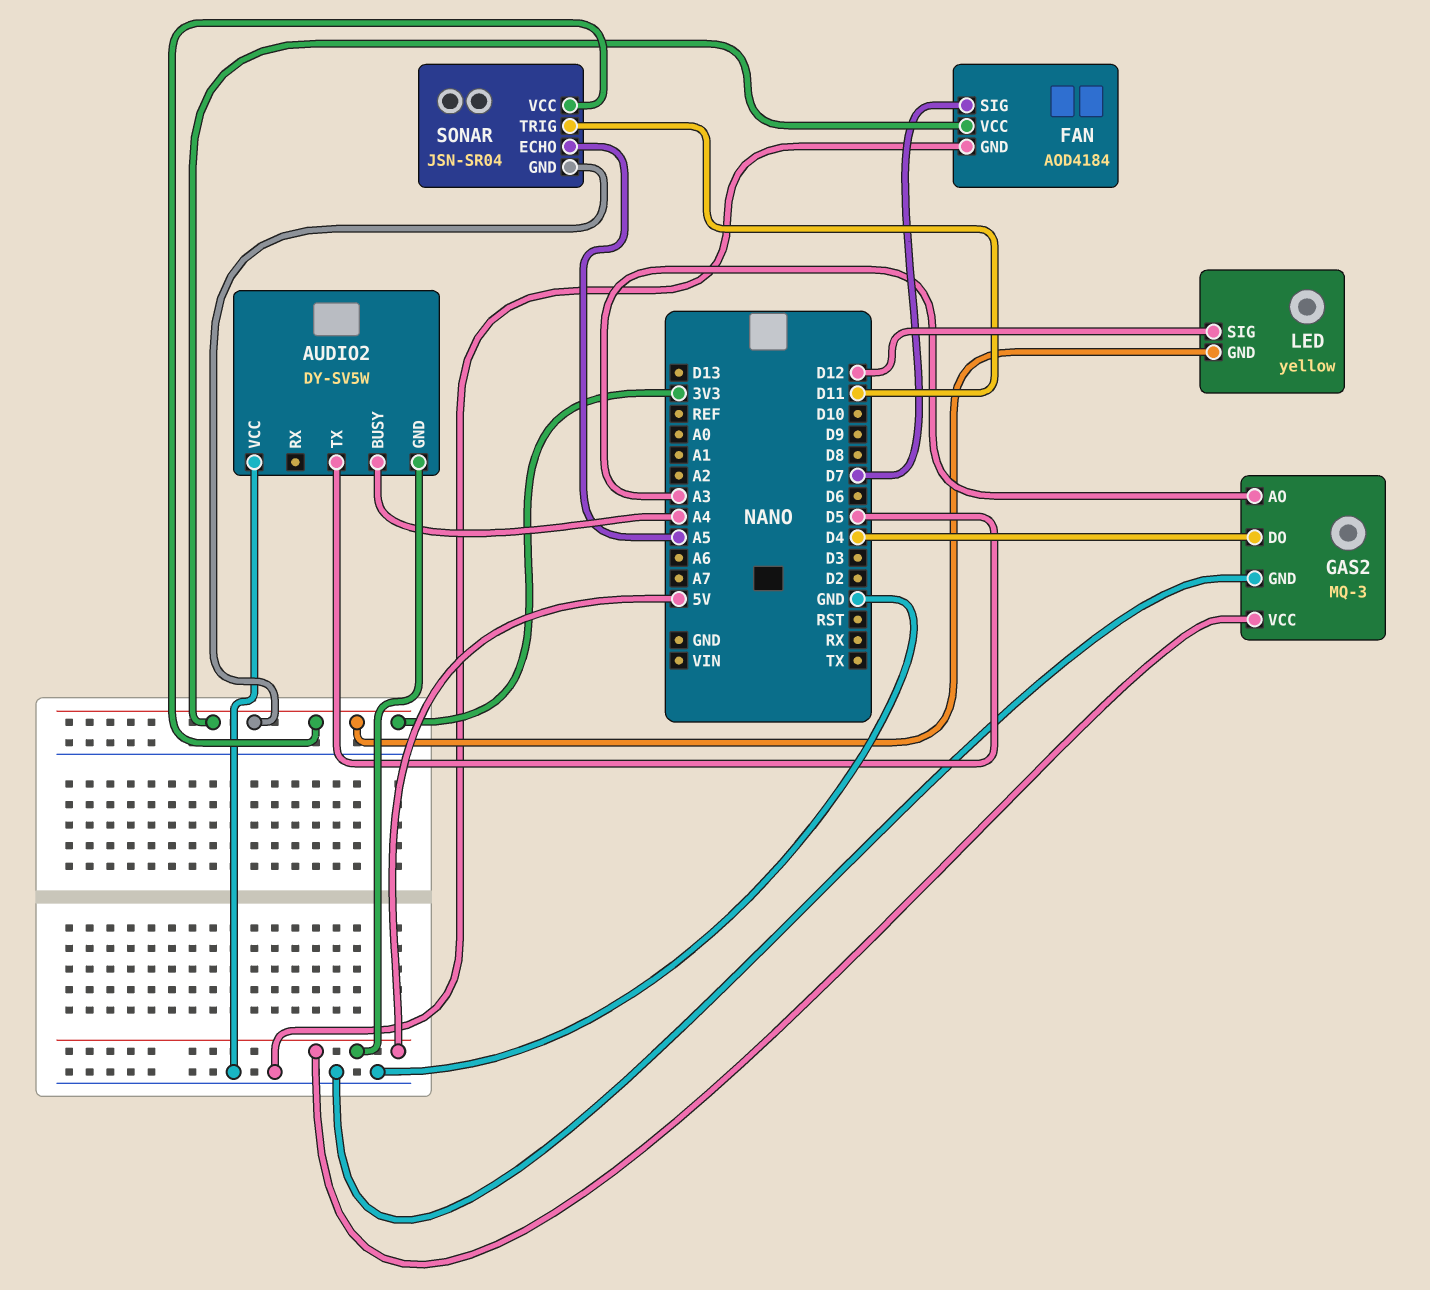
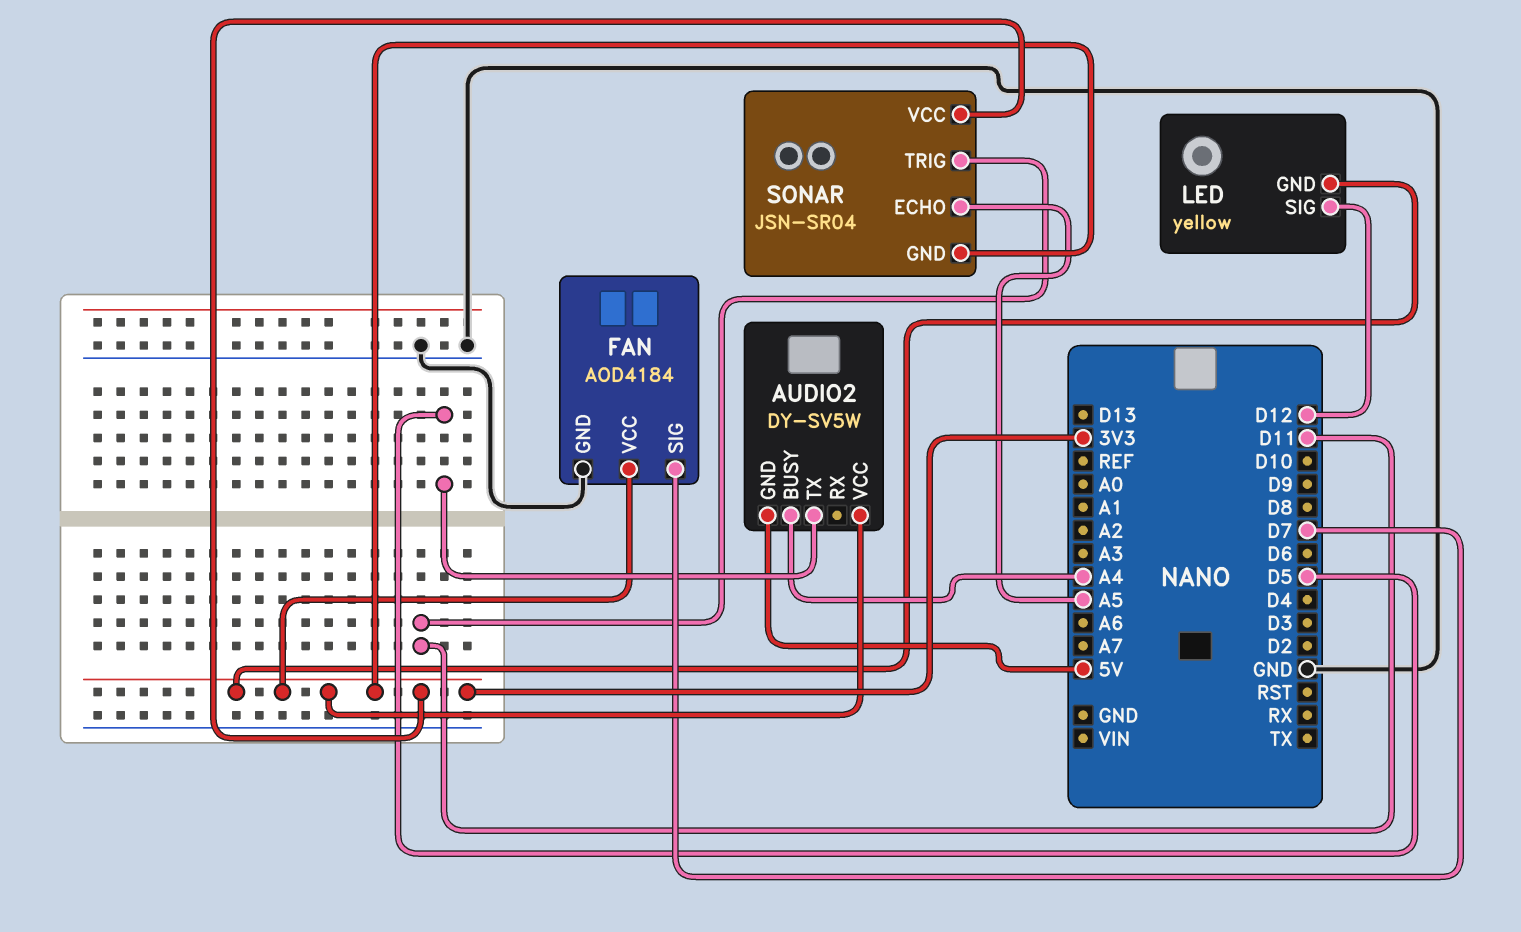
AUDIO2 pin VCC: GND -> 3V3
GAS2: MQ-3 -> none
GAS2 pin AO: A3 -> none
GAS2 pin DO: D4 -> none
GAS2 pin GND: GND -> none
GAS2 pin VCC: 5V -> none

